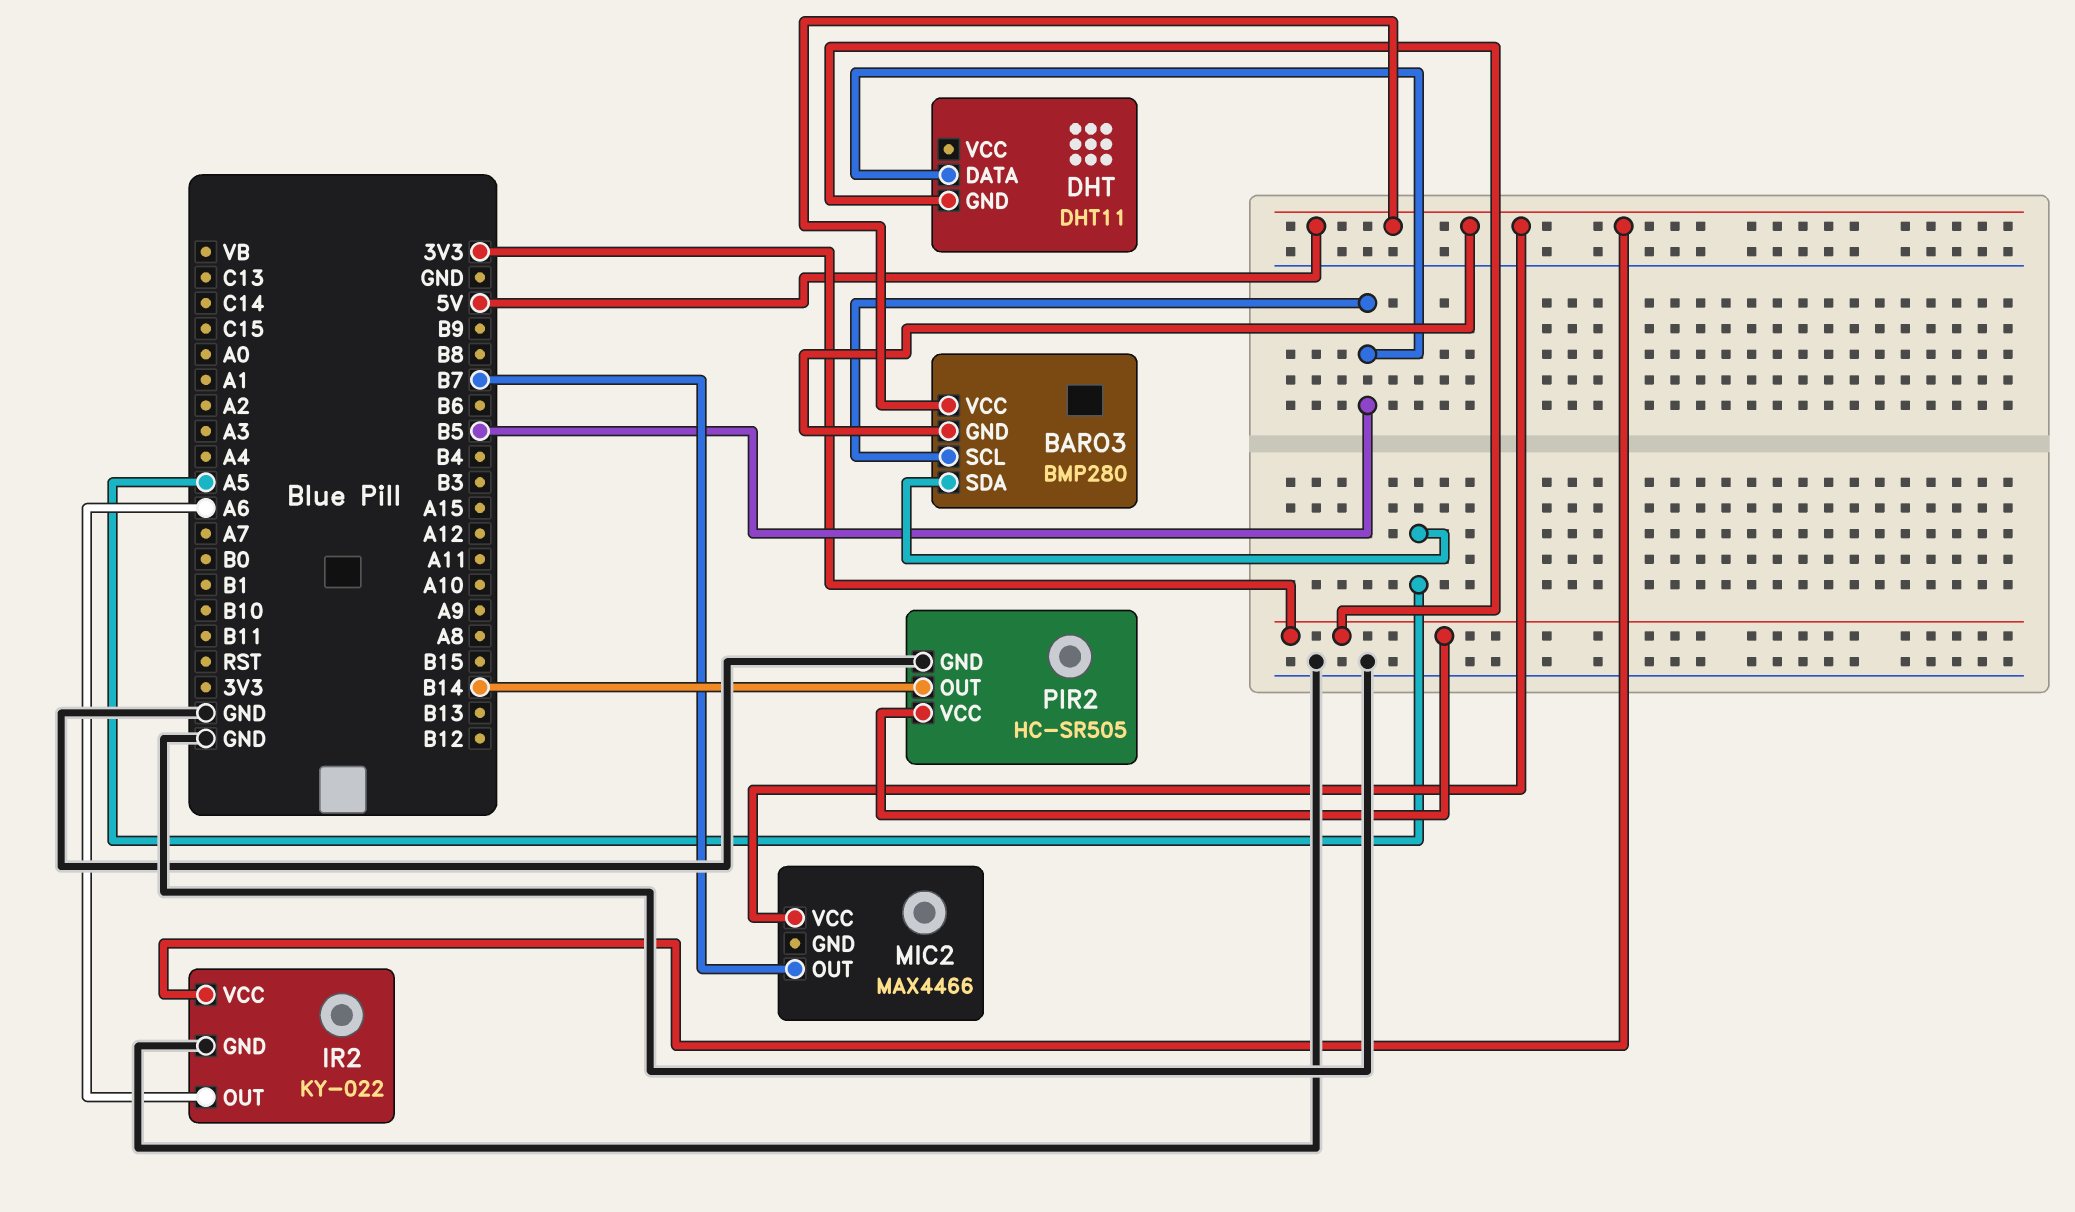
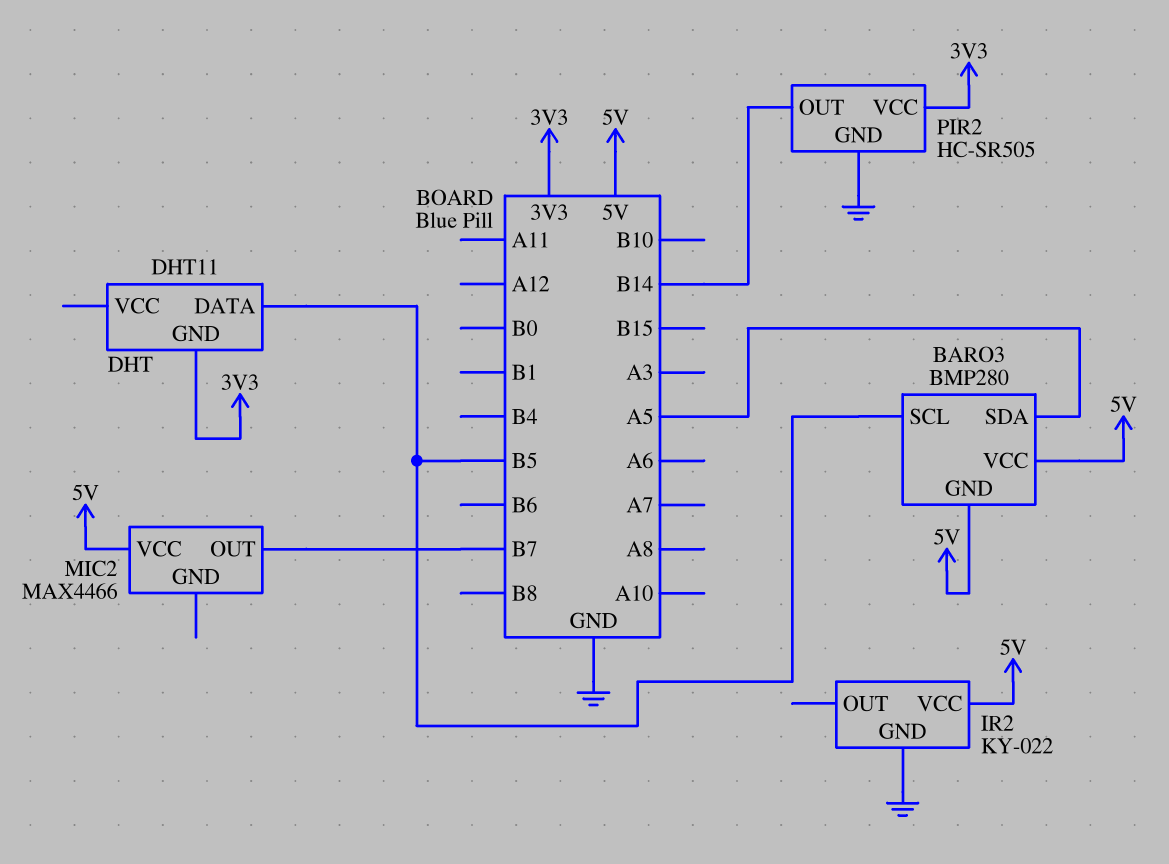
IR2 pin OUT: A6 -> none

